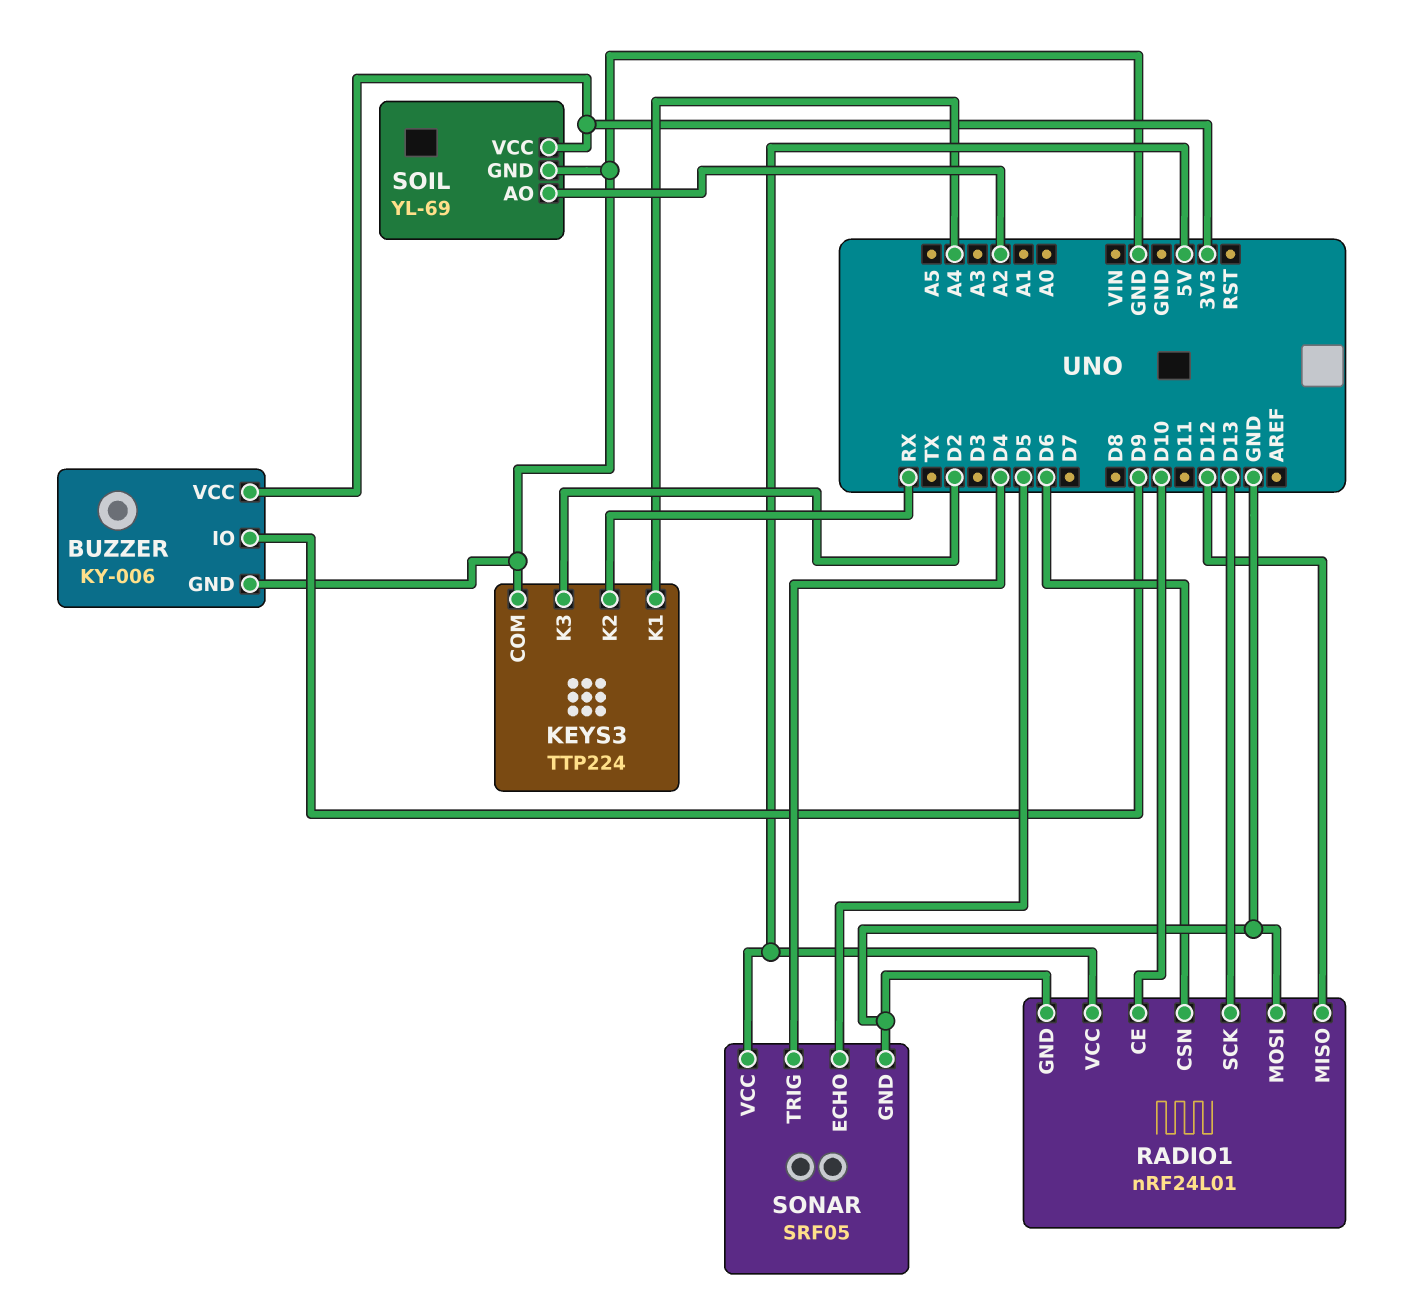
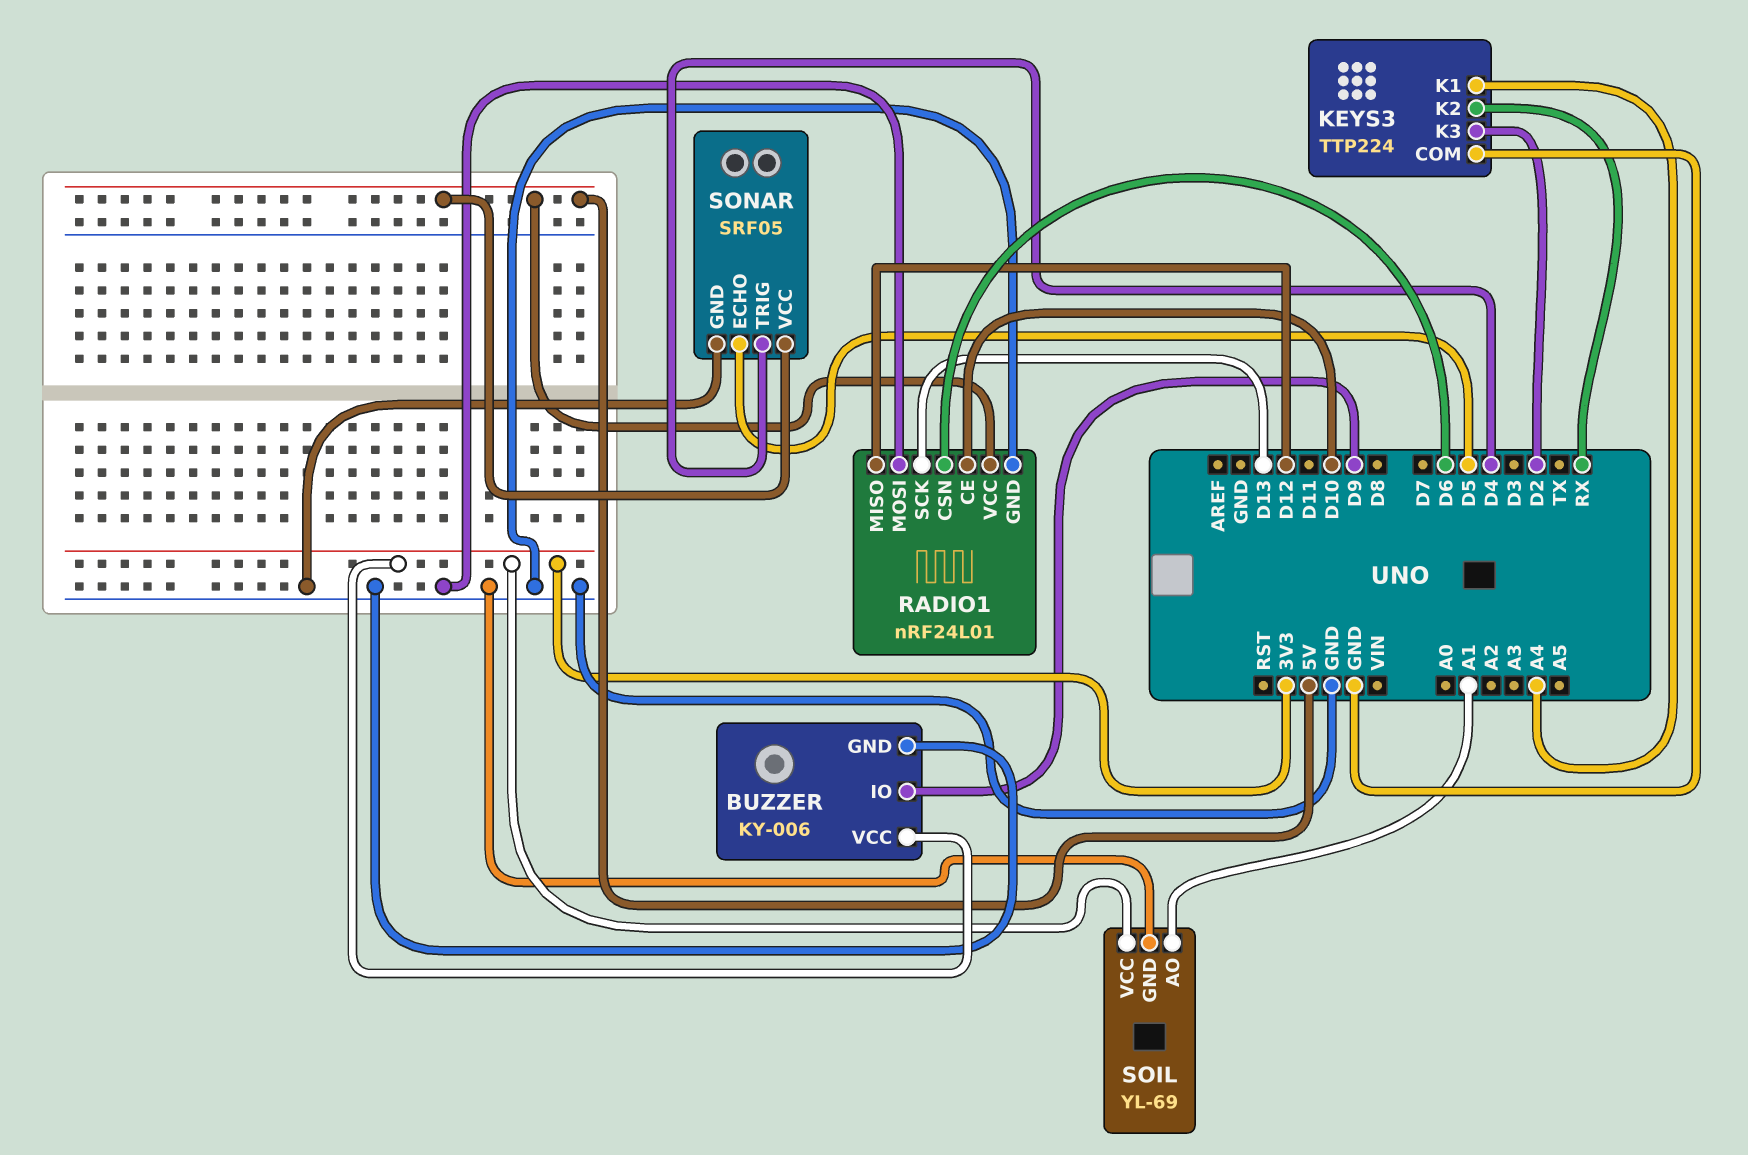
SOIL pin AO: A2 -> A1

